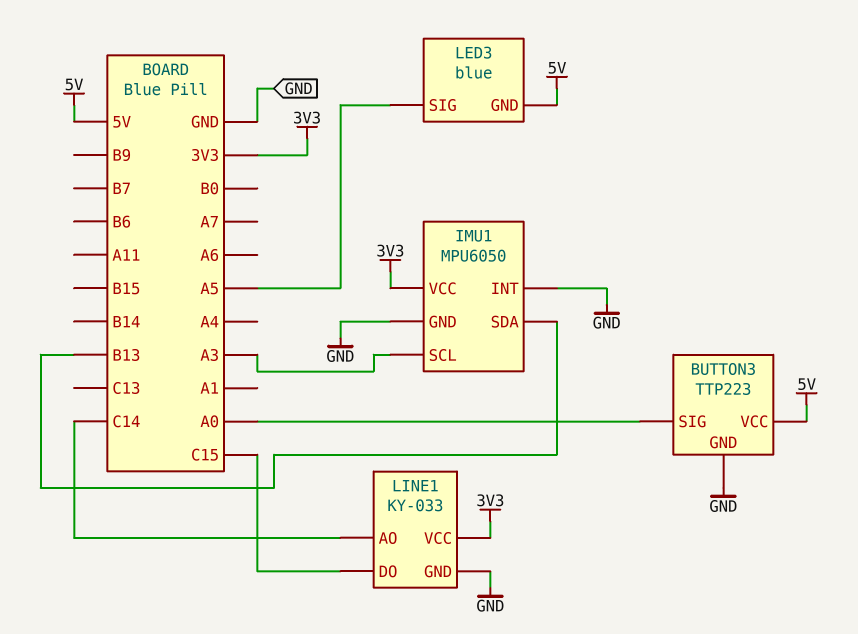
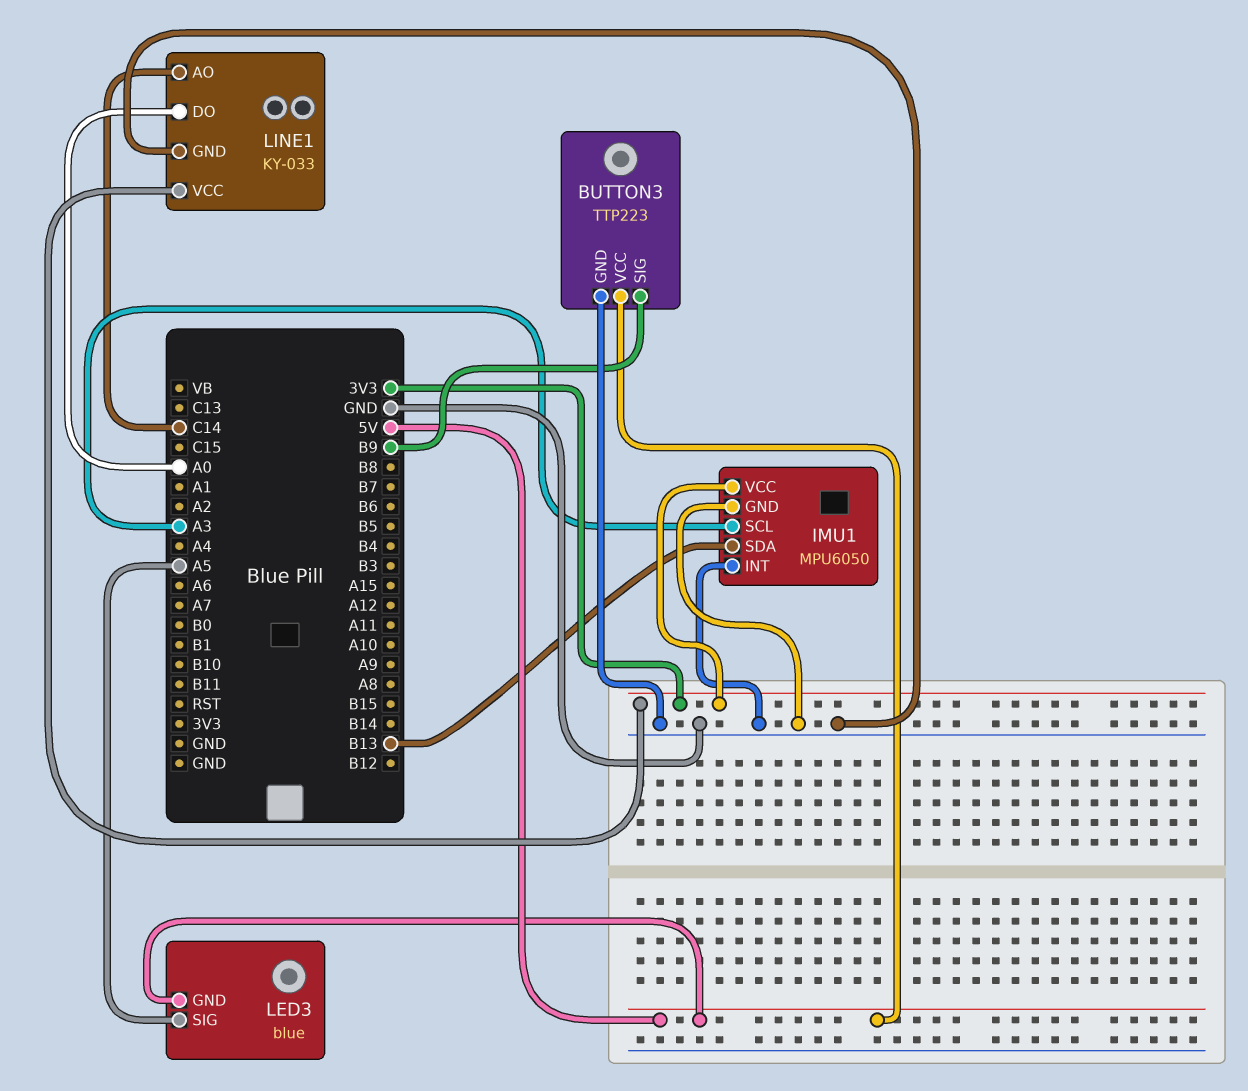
BUTTON3 pin SIG: A0 -> B9
LINE1 pin DO: C15 -> A0

